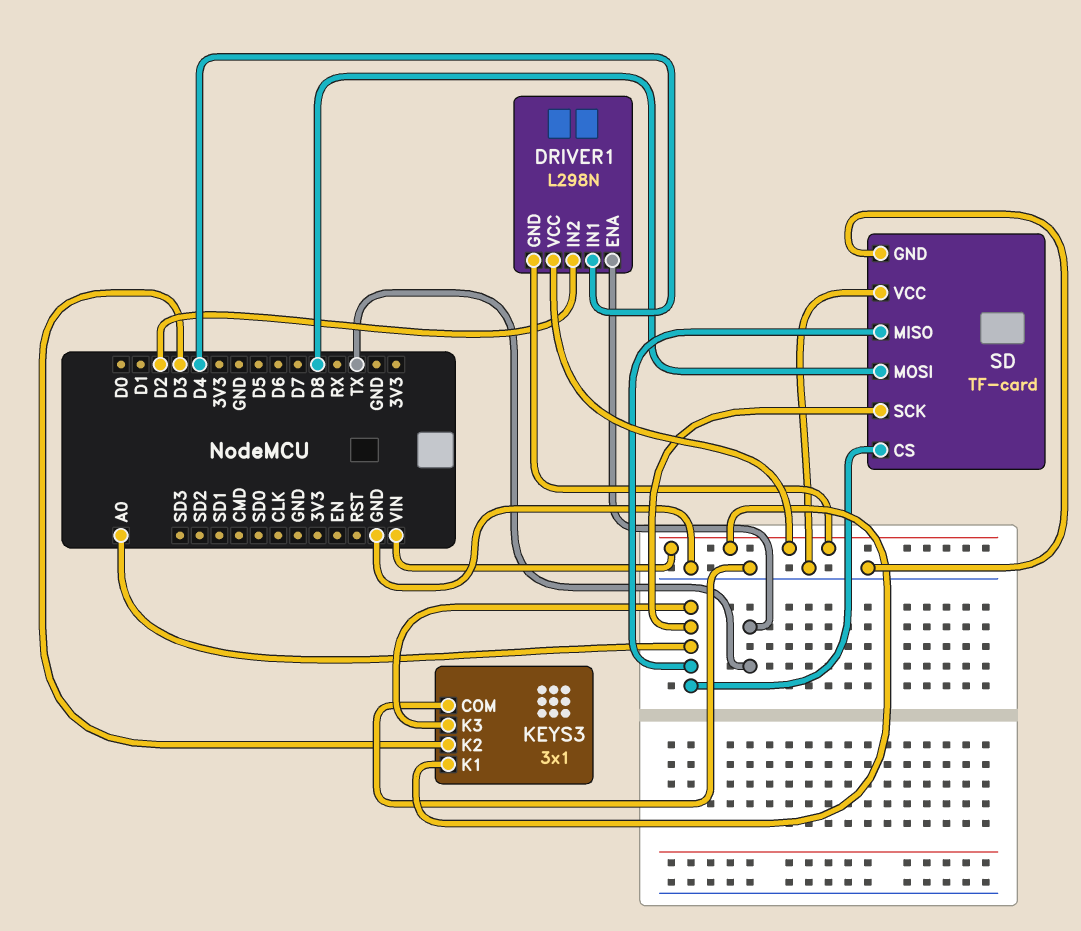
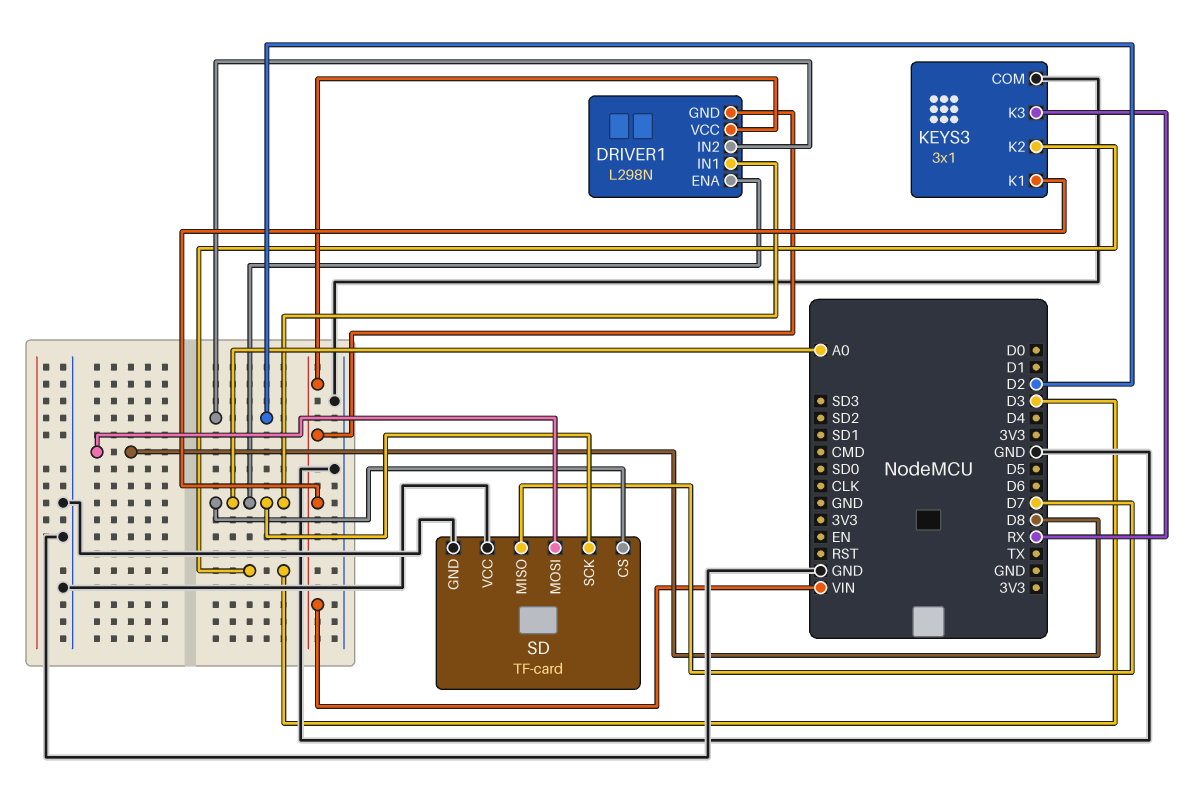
DRIVER1 pin ENA: TX -> A0
DRIVER1 pin IN1: D4 -> A0
KEYS3 pin K3: A0 -> RX
SD pin MISO: A0 -> D7

